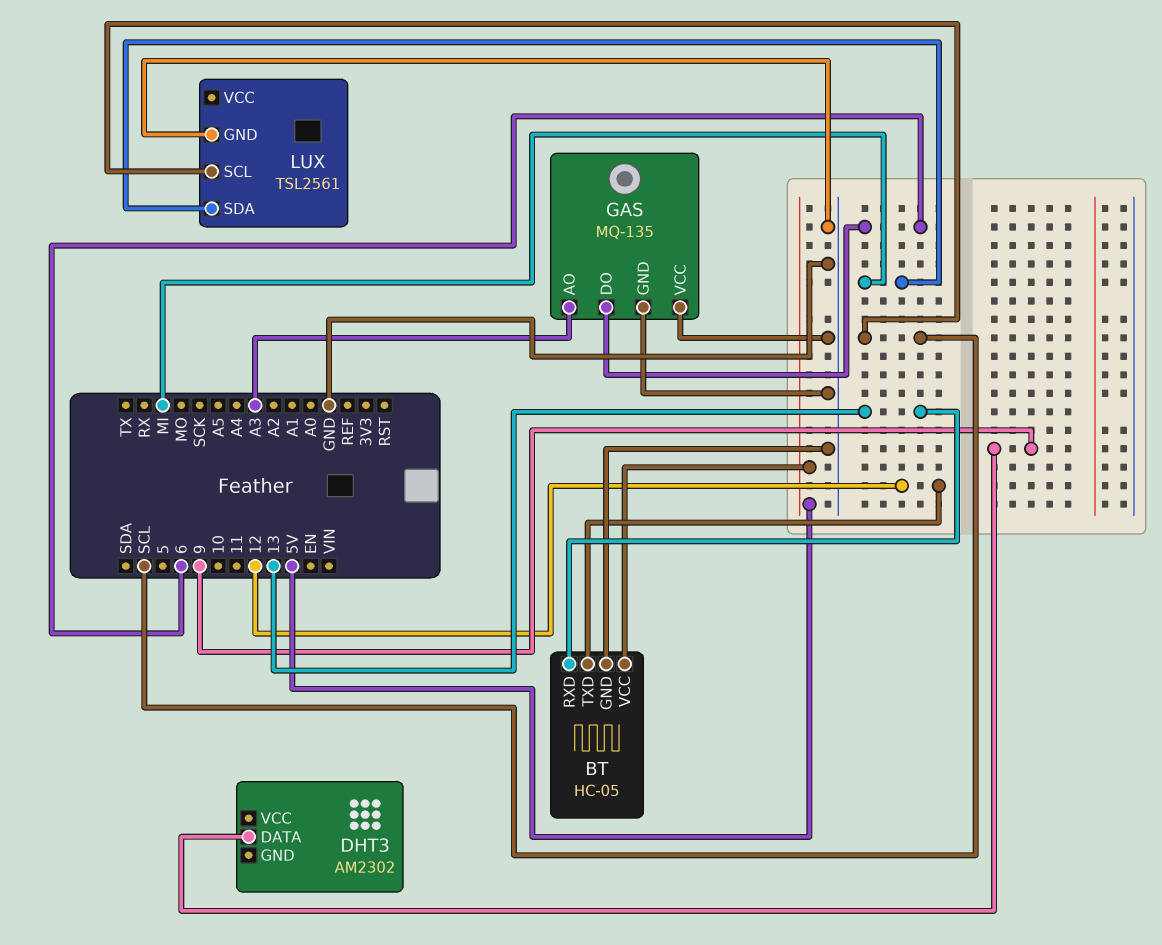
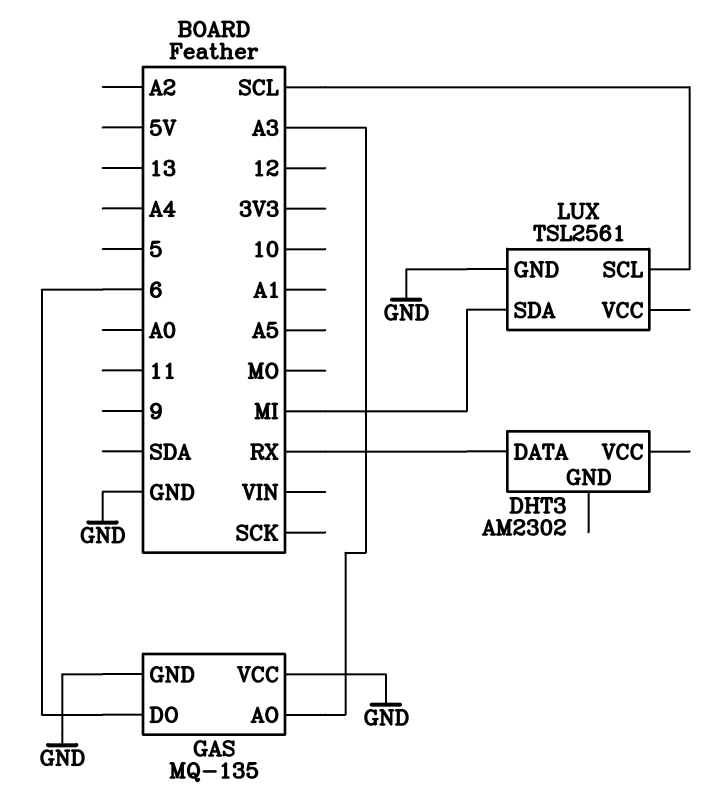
BT: HC-05 -> none
BT pin GND: GND -> none
BT pin RXD: 13 -> none
BT pin TXD: 12 -> none
BT pin VCC: 5V -> none
DHT3 pin DATA: 9 -> RX

